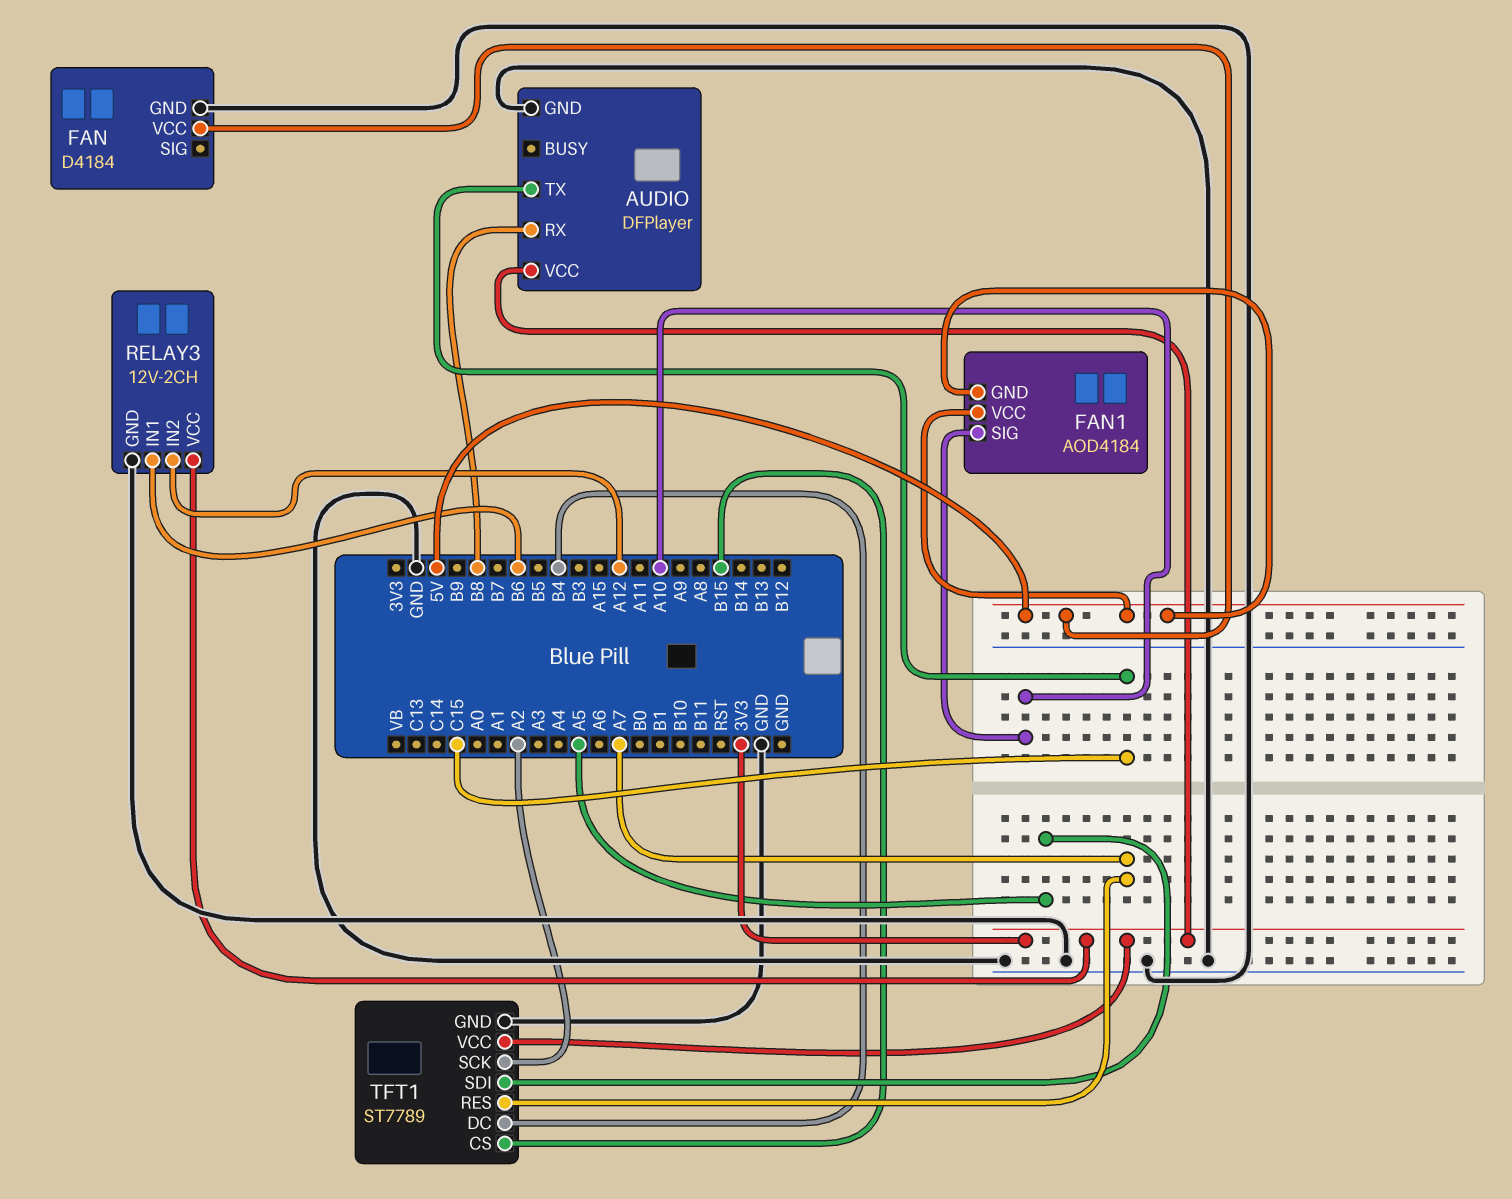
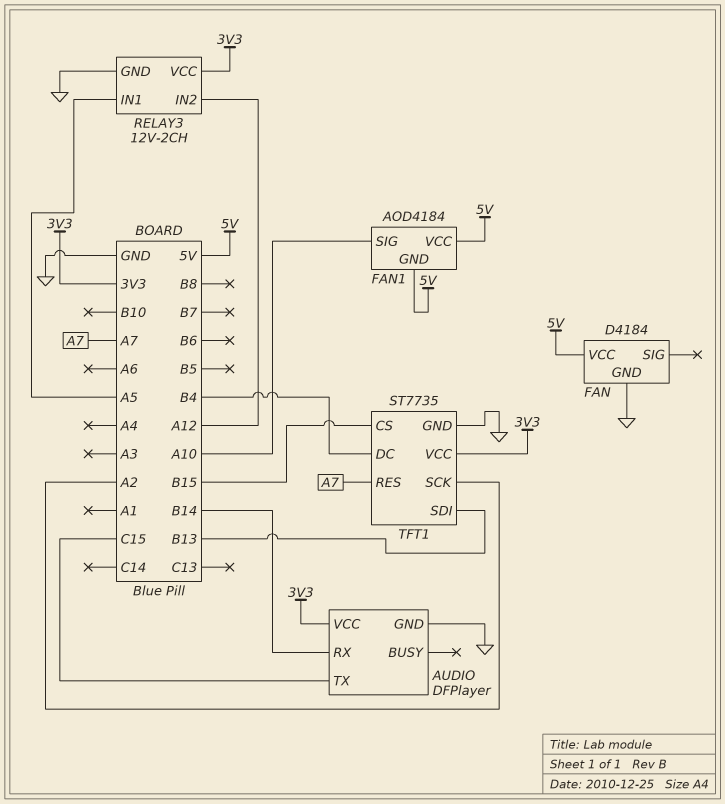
AUDIO pin RX: B8 -> B14
RELAY3 pin IN1: B6 -> A5
TFT1: ST7789 -> ST7735
TFT1 pin SDI: A5 -> B13

